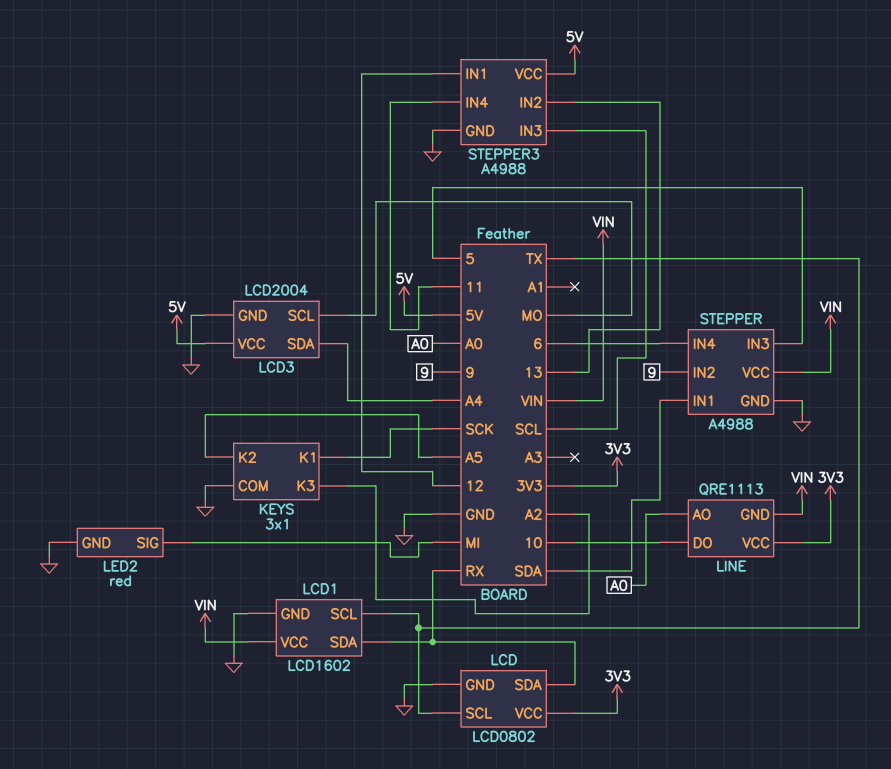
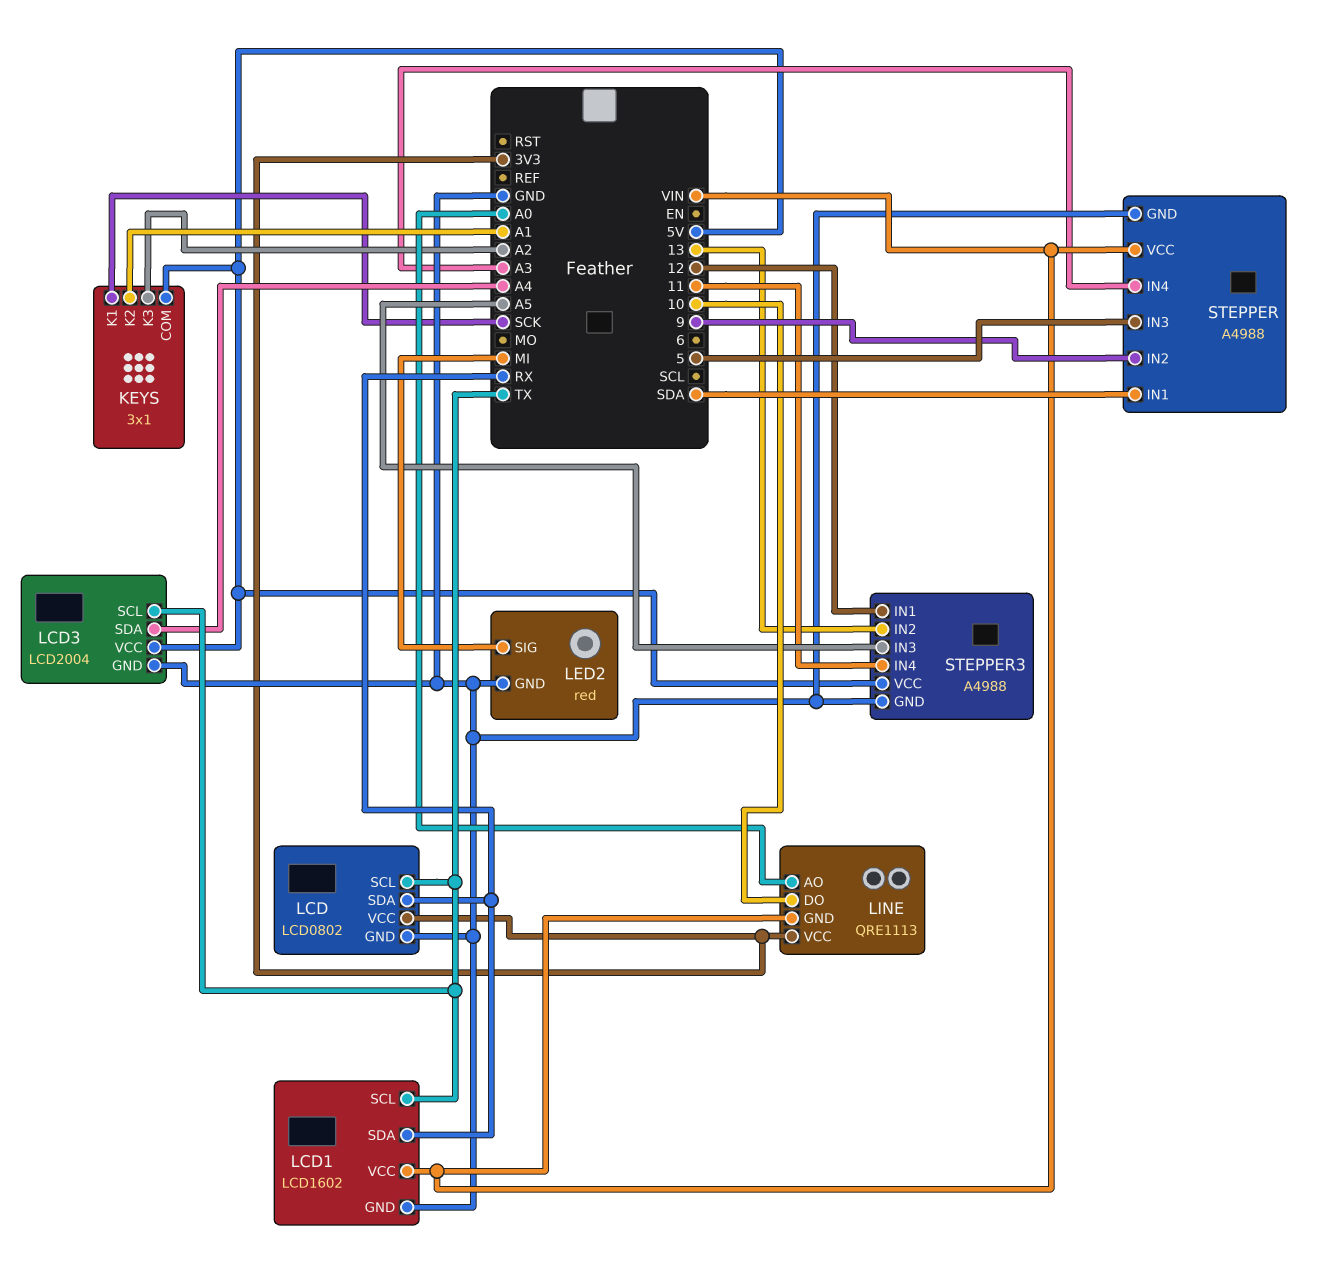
KEYS pin COM: GND -> 5V
KEYS pin K2: A5 -> A1
LCD3 pin SCL: MO -> TX
STEPPER pin IN4: 6 -> A3
STEPPER3 pin IN3: SCL -> A5

